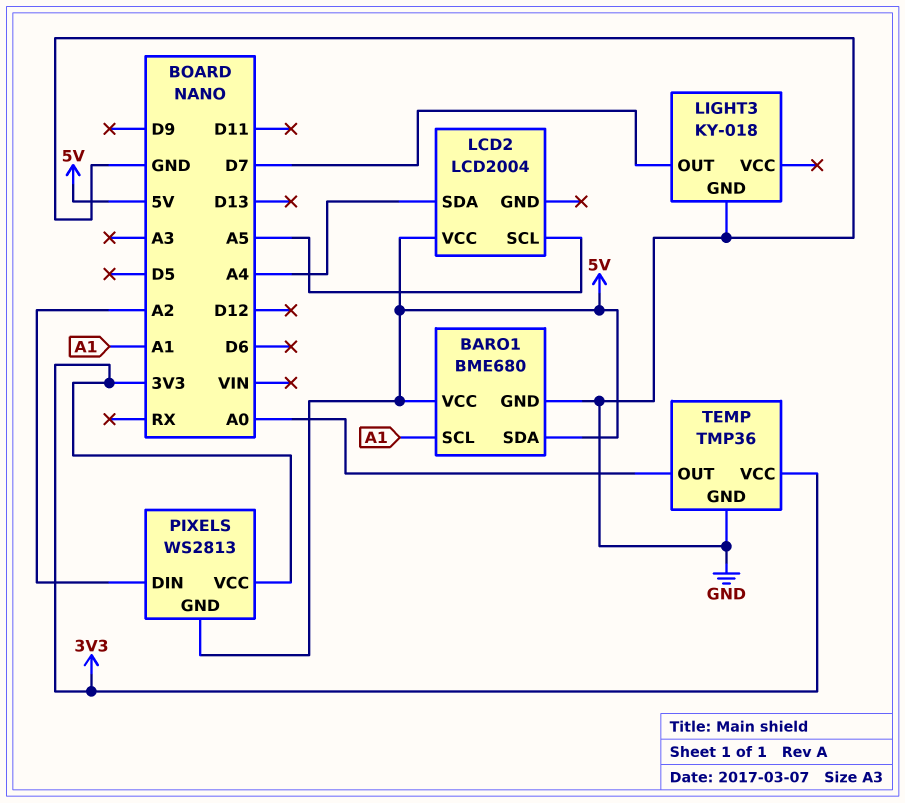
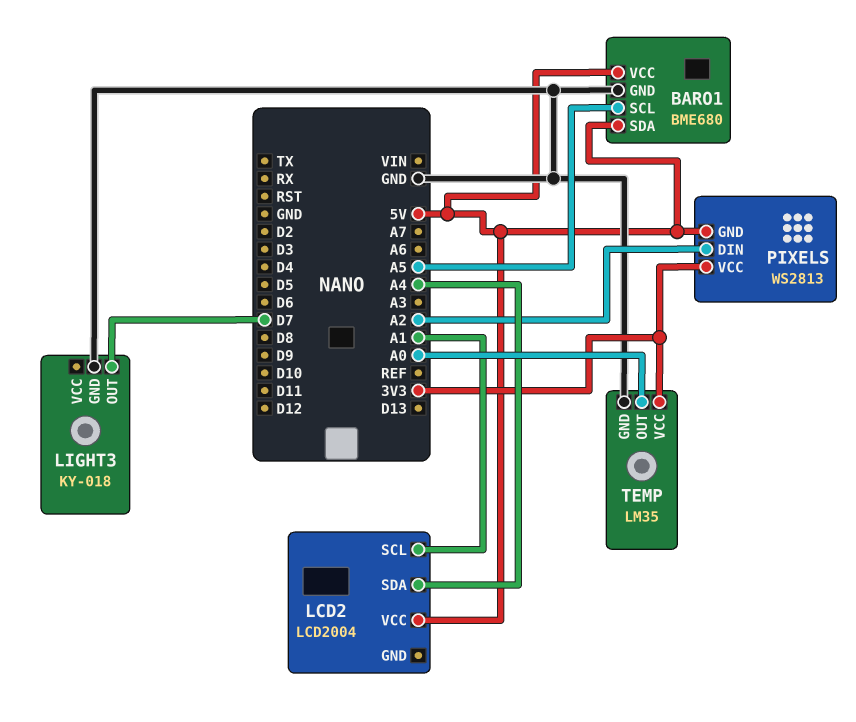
BARO1 pin SCL: A1 -> A5
LCD2 pin SCL: A5 -> A1
TEMP: TMP36 -> LM35

